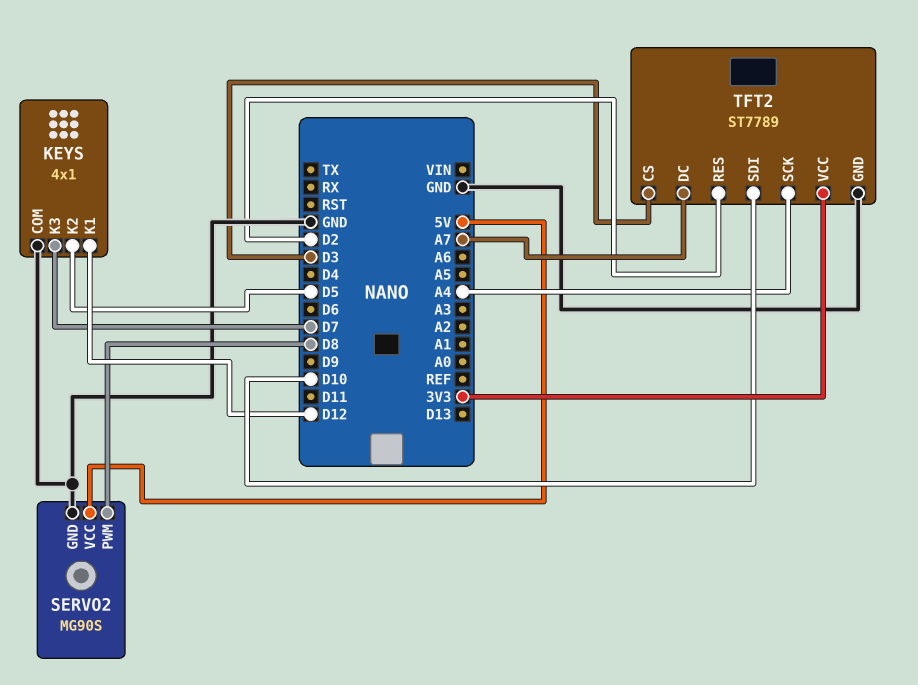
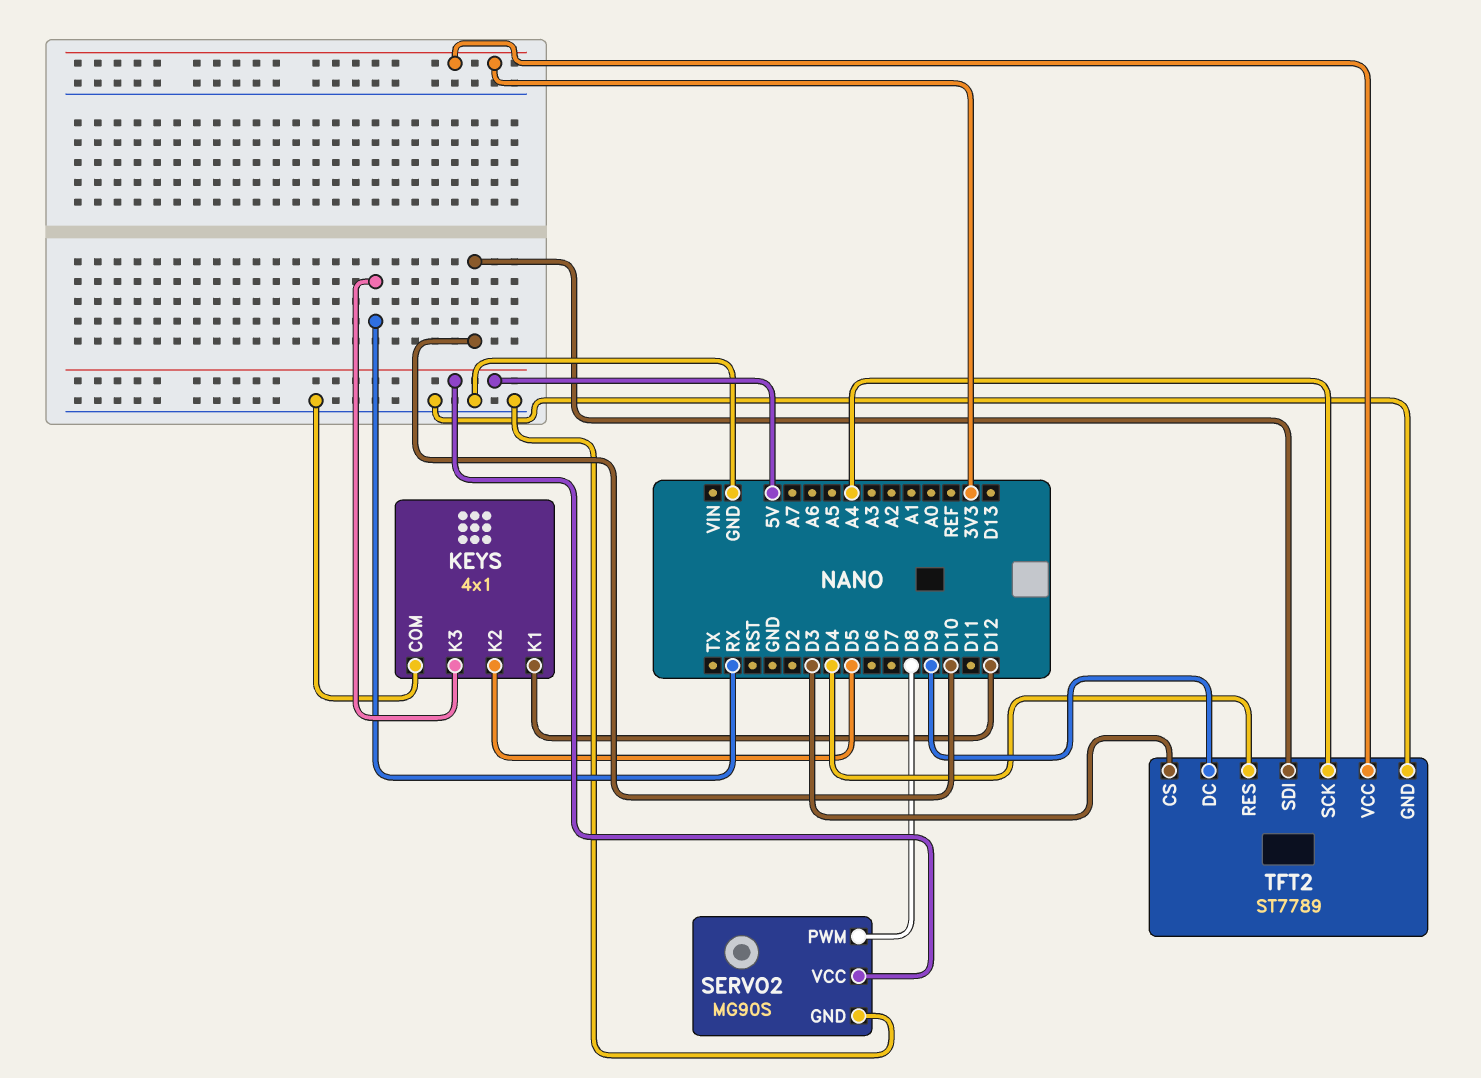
KEYS pin K3: D7 -> RX
TFT2 pin DC: A7 -> D9
TFT2 pin RES: D2 -> D4

